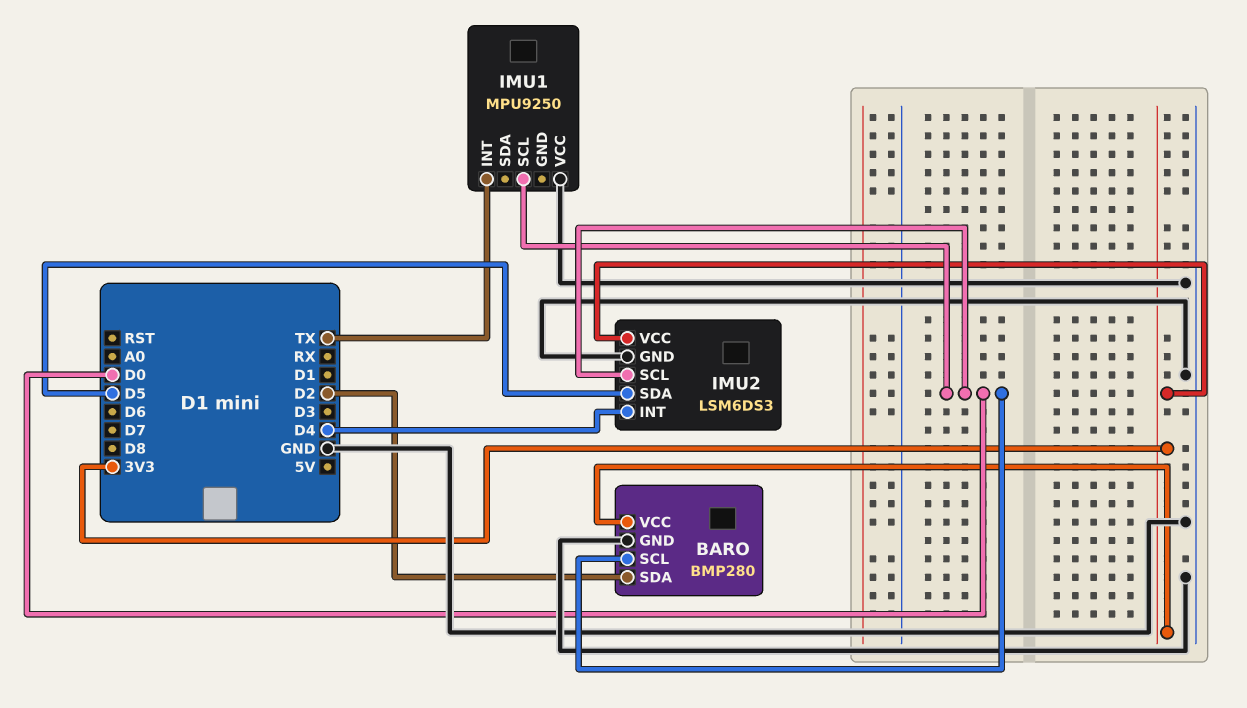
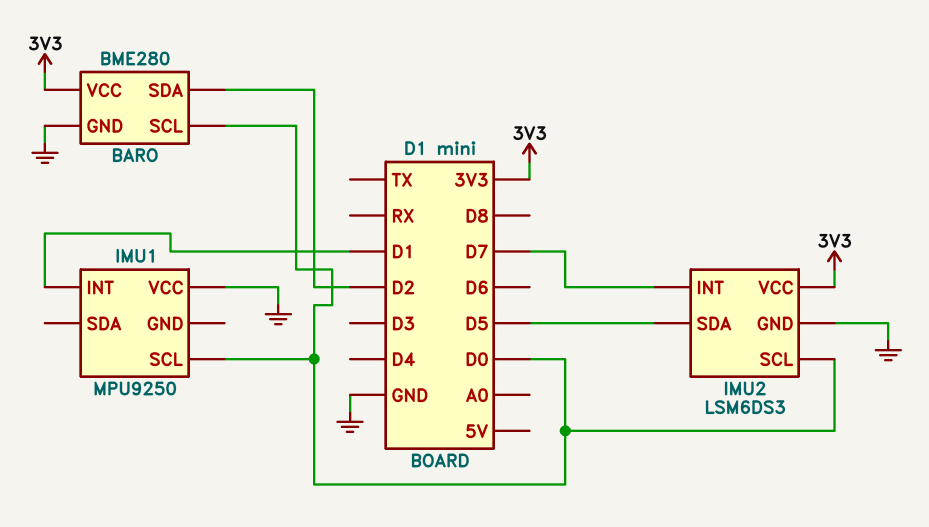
BARO: BMP280 -> BME280
IMU1 pin INT: TX -> D1
IMU2 pin INT: D4 -> D7

